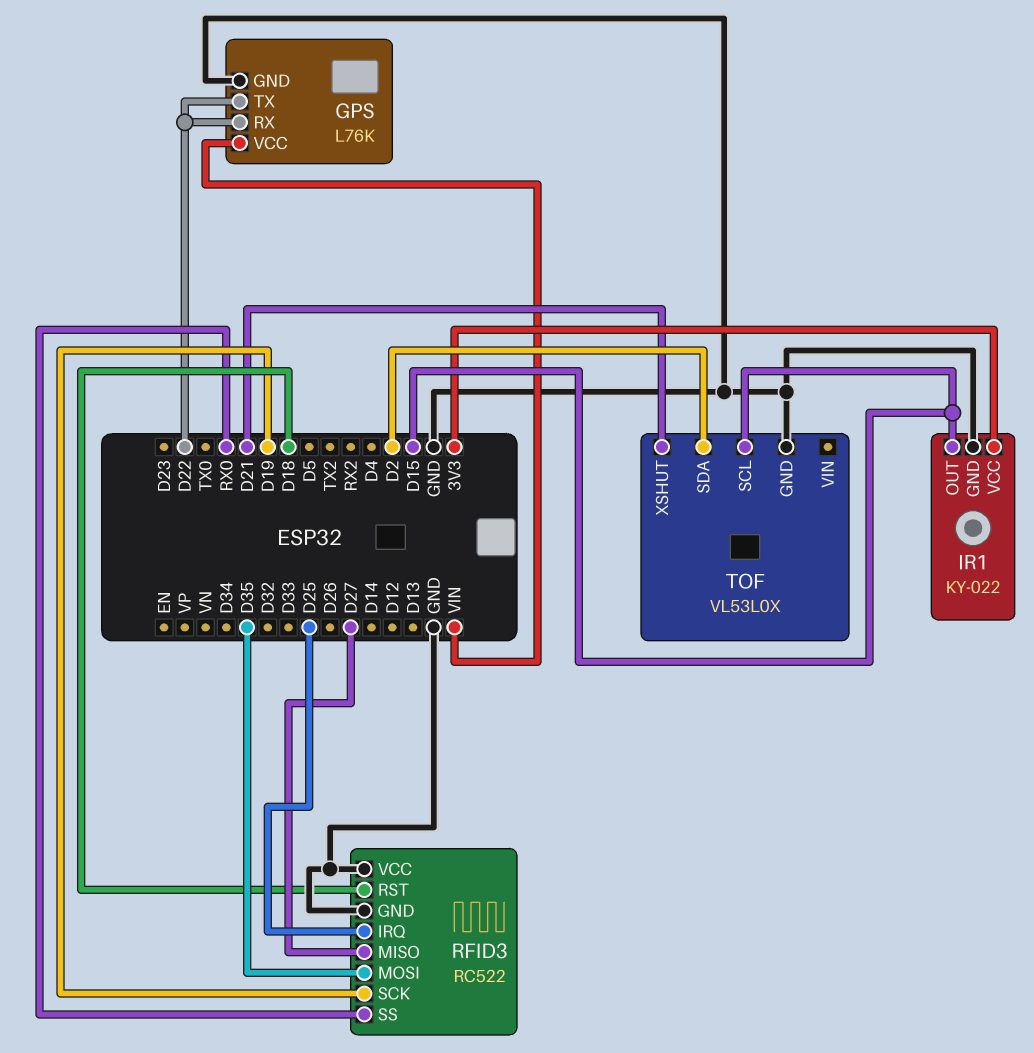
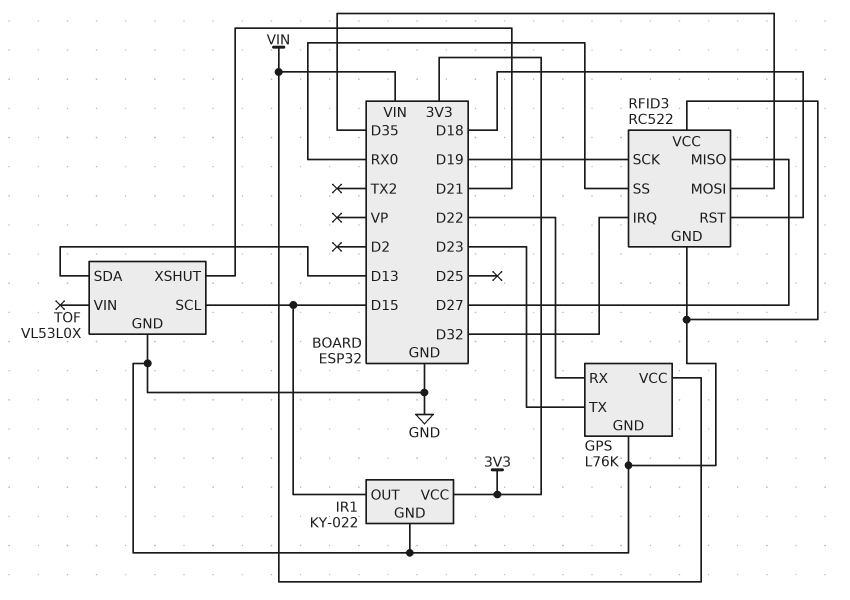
GPS pin TX: D22 -> D23
RFID3 pin IRQ: D25 -> D32
TOF pin SDA: D2 -> D13

